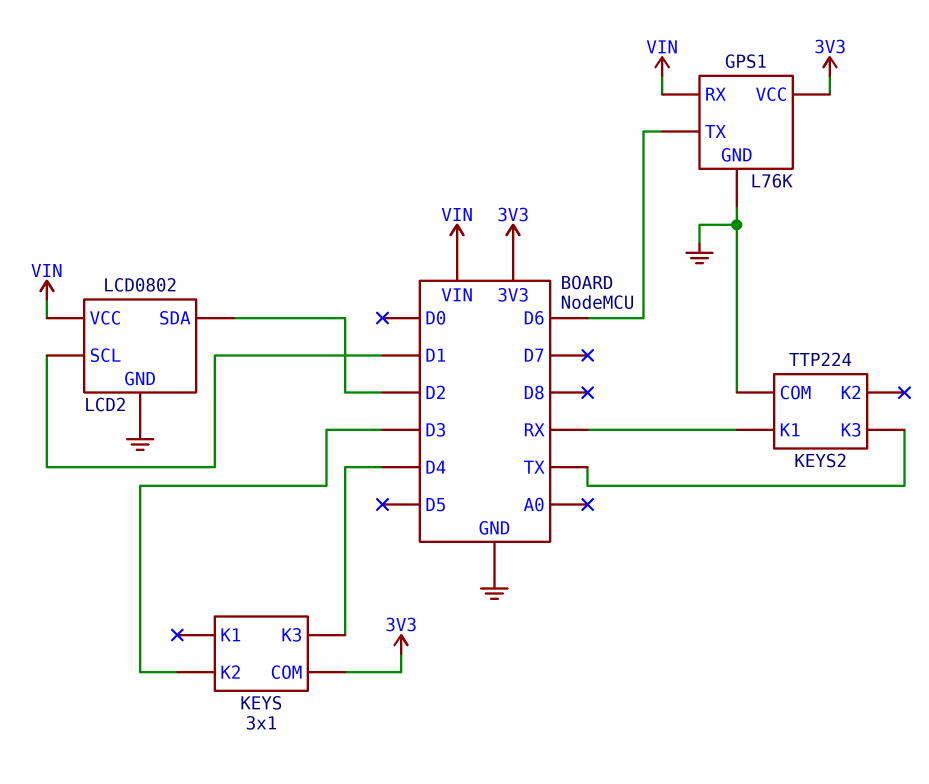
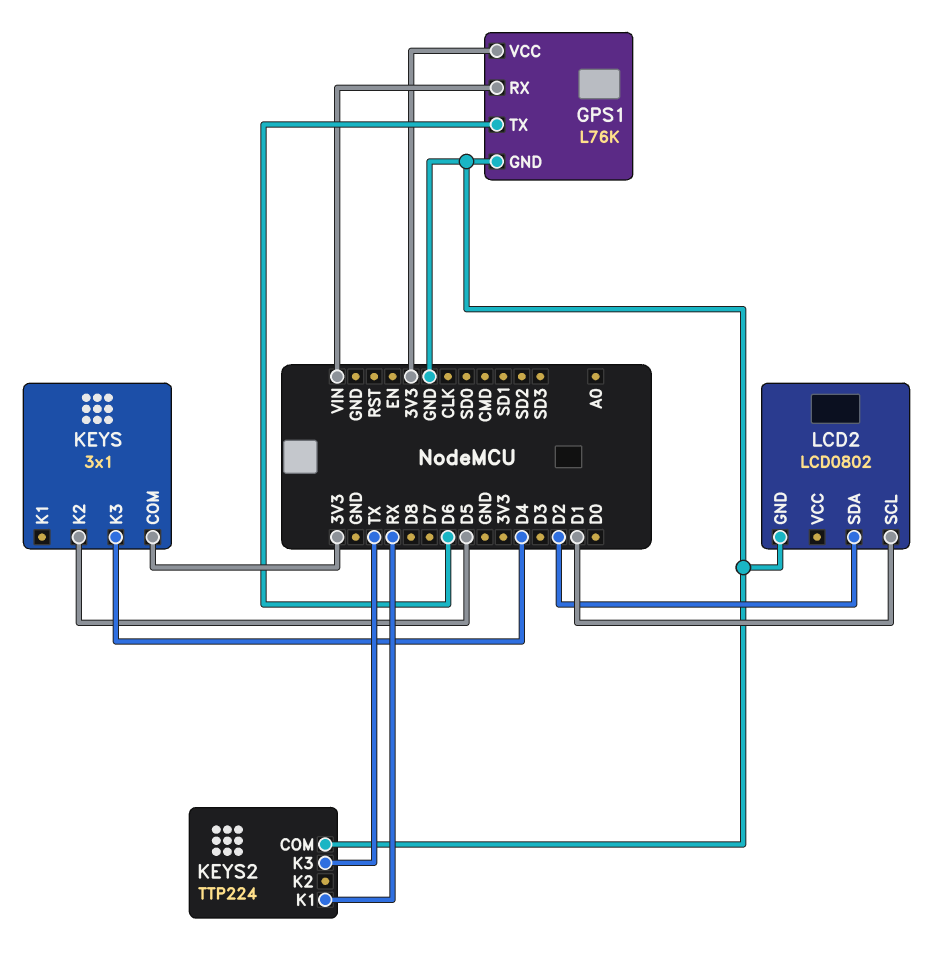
KEYS pin K2: D3 -> D5
LCD2 pin VCC: VIN -> none

